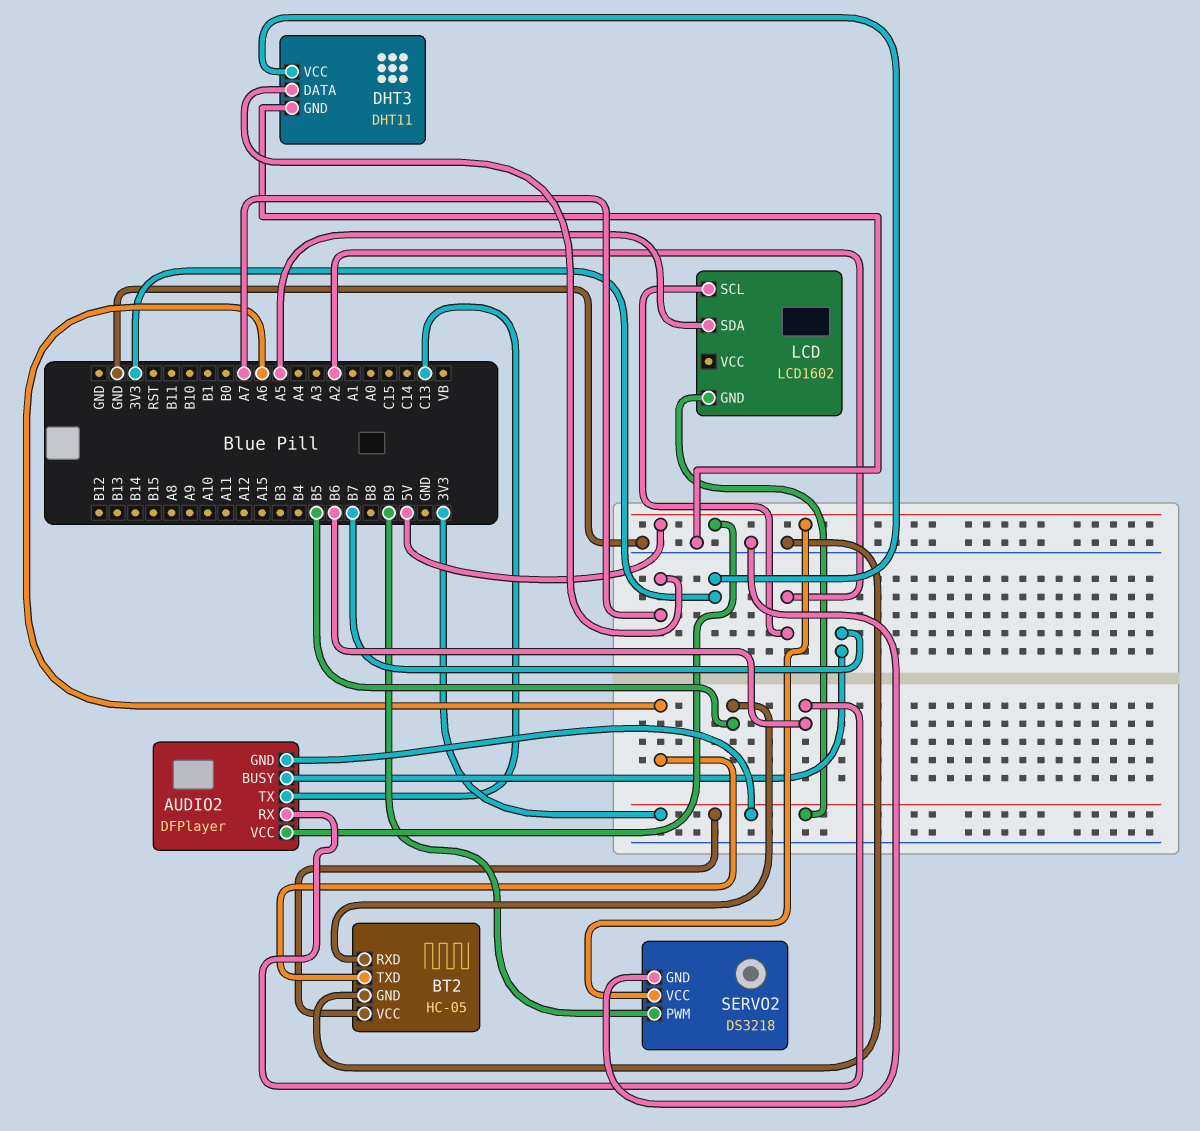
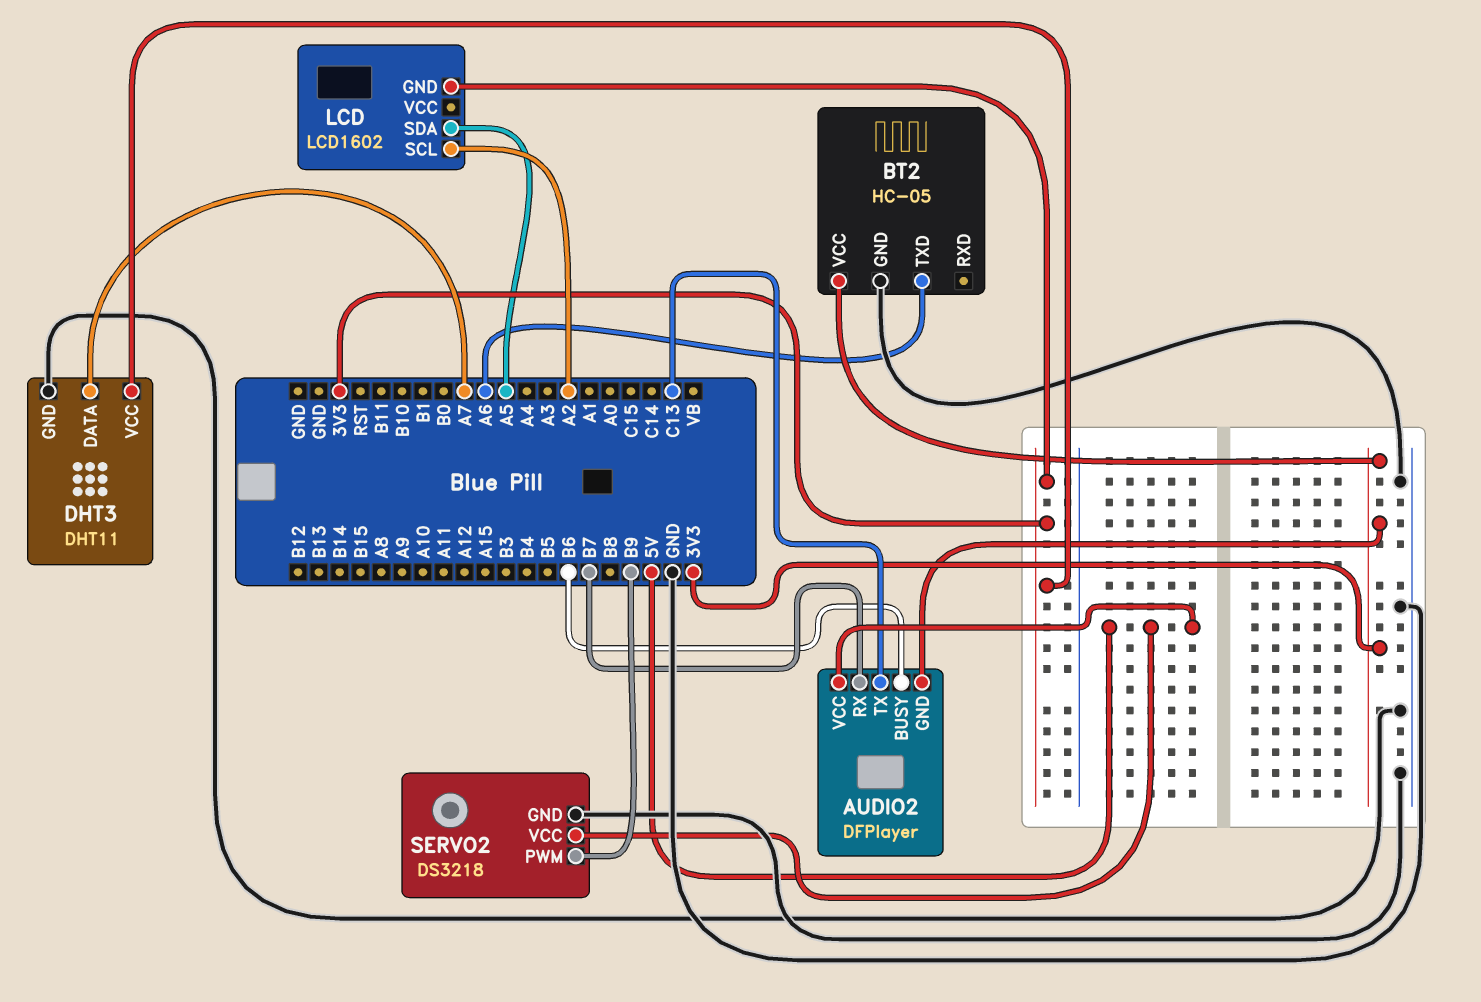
AUDIO2 pin BUSY: B7 -> B6
AUDIO2 pin RX: B6 -> B7
BT2 pin RXD: B5 -> none

